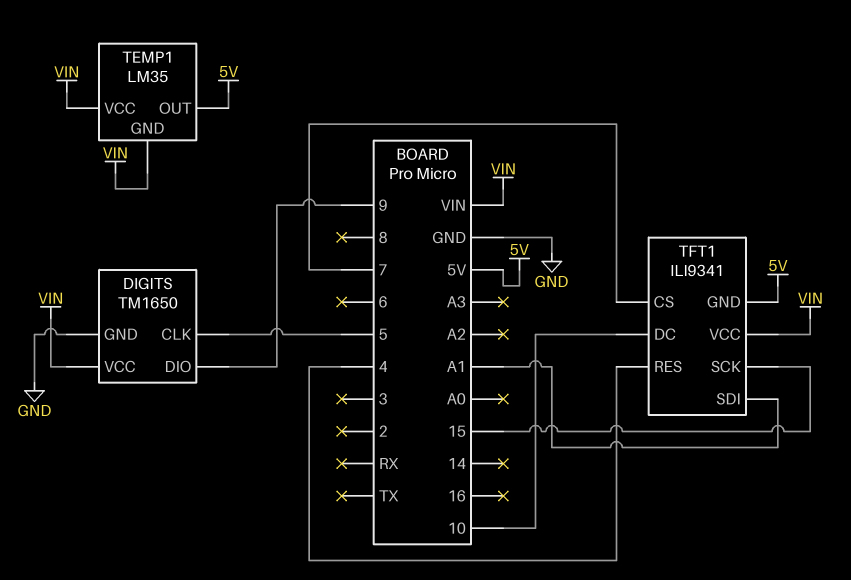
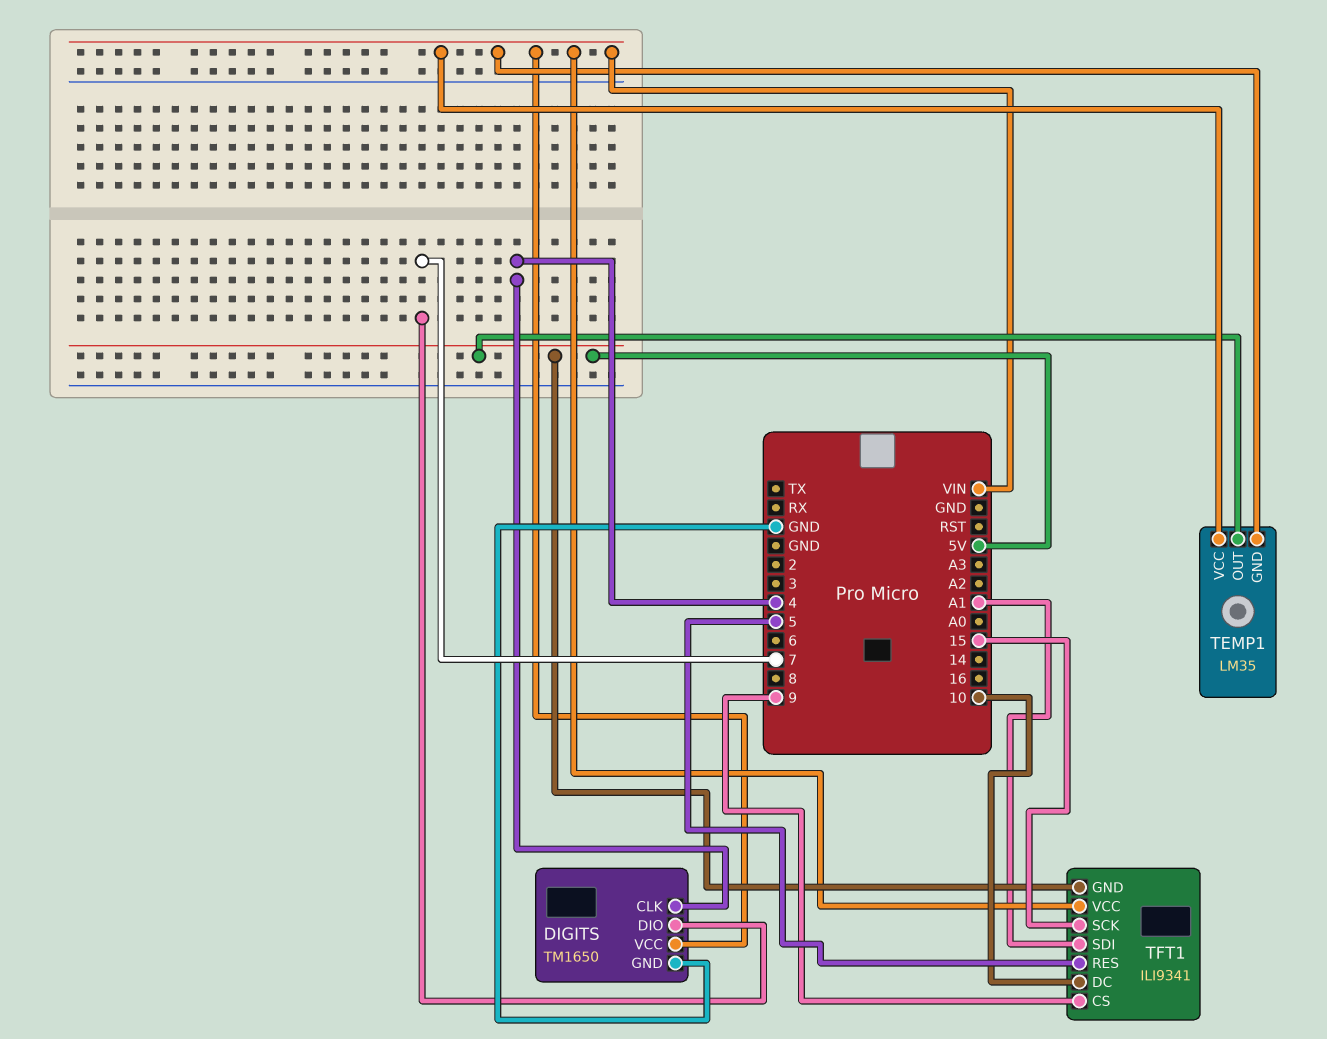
DIGITS pin CLK: 5 -> 4
DIGITS pin DIO: 9 -> 7
TFT1 pin CS: 7 -> 9
TFT1 pin RES: 4 -> 5

